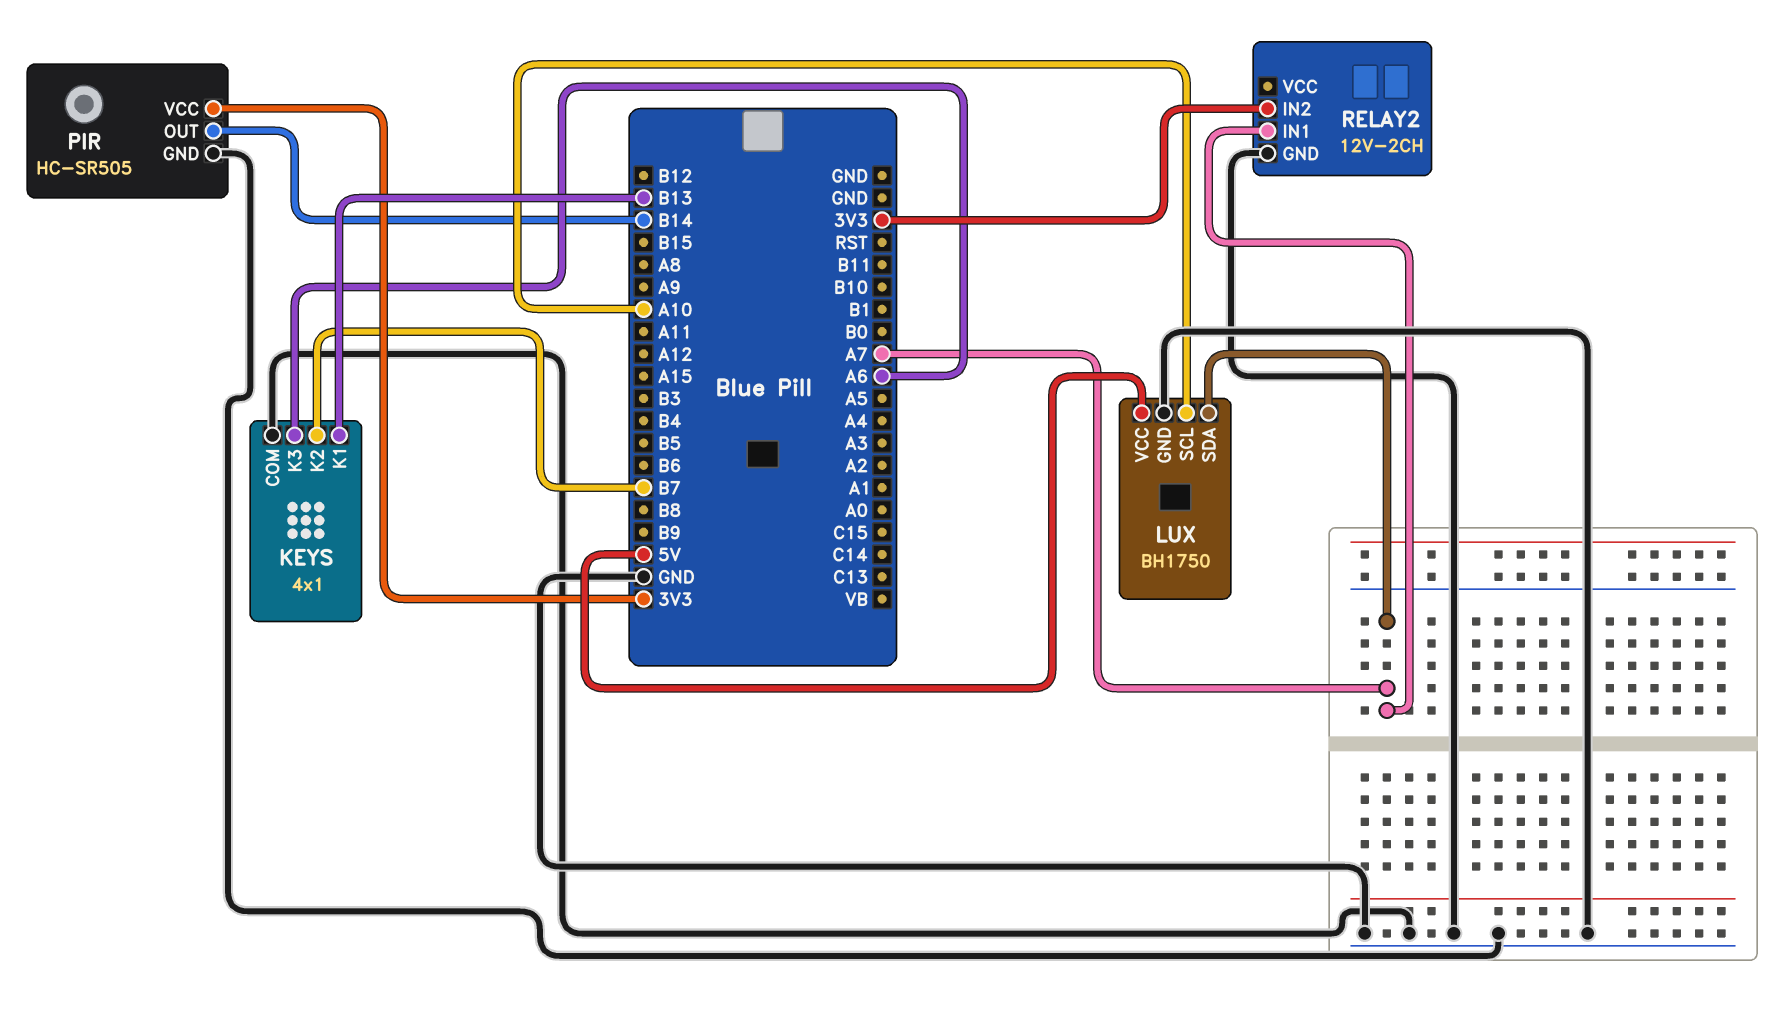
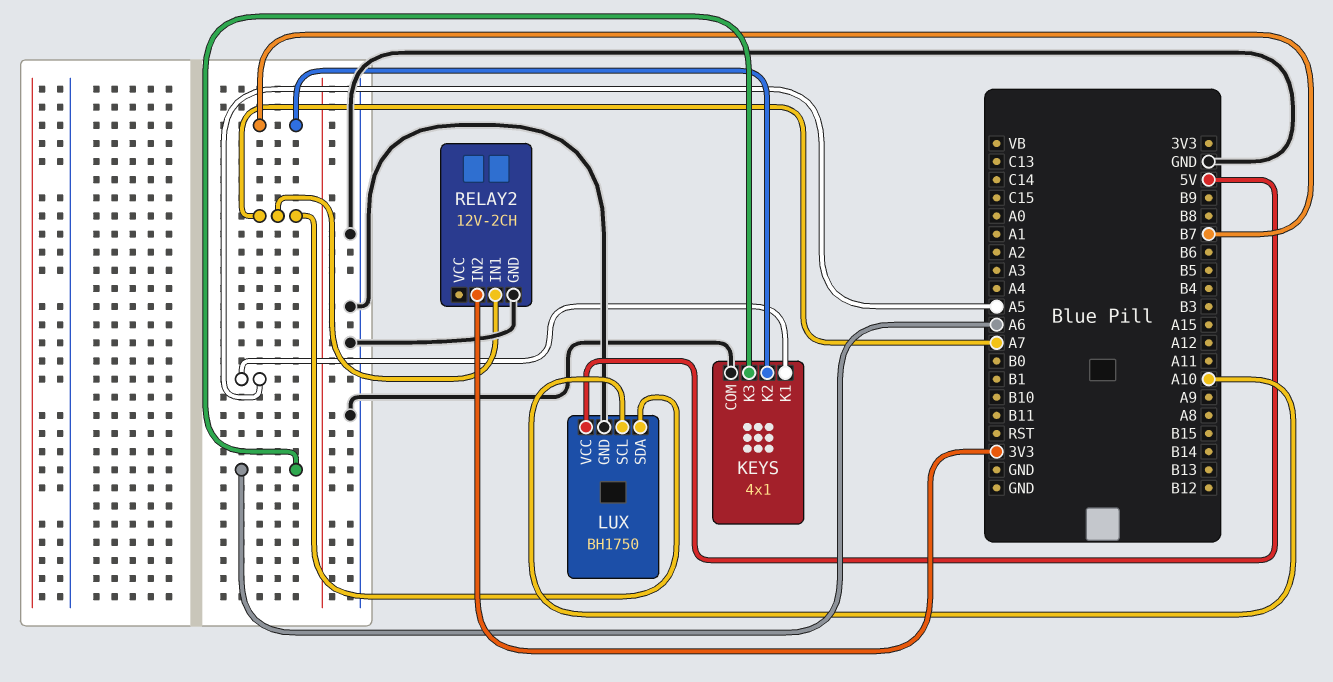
KEYS pin K1: B13 -> A5
PIR: HC-SR505 -> none
PIR pin GND: GND -> none
PIR pin OUT: B14 -> none
PIR pin VCC: 3V3 -> none

